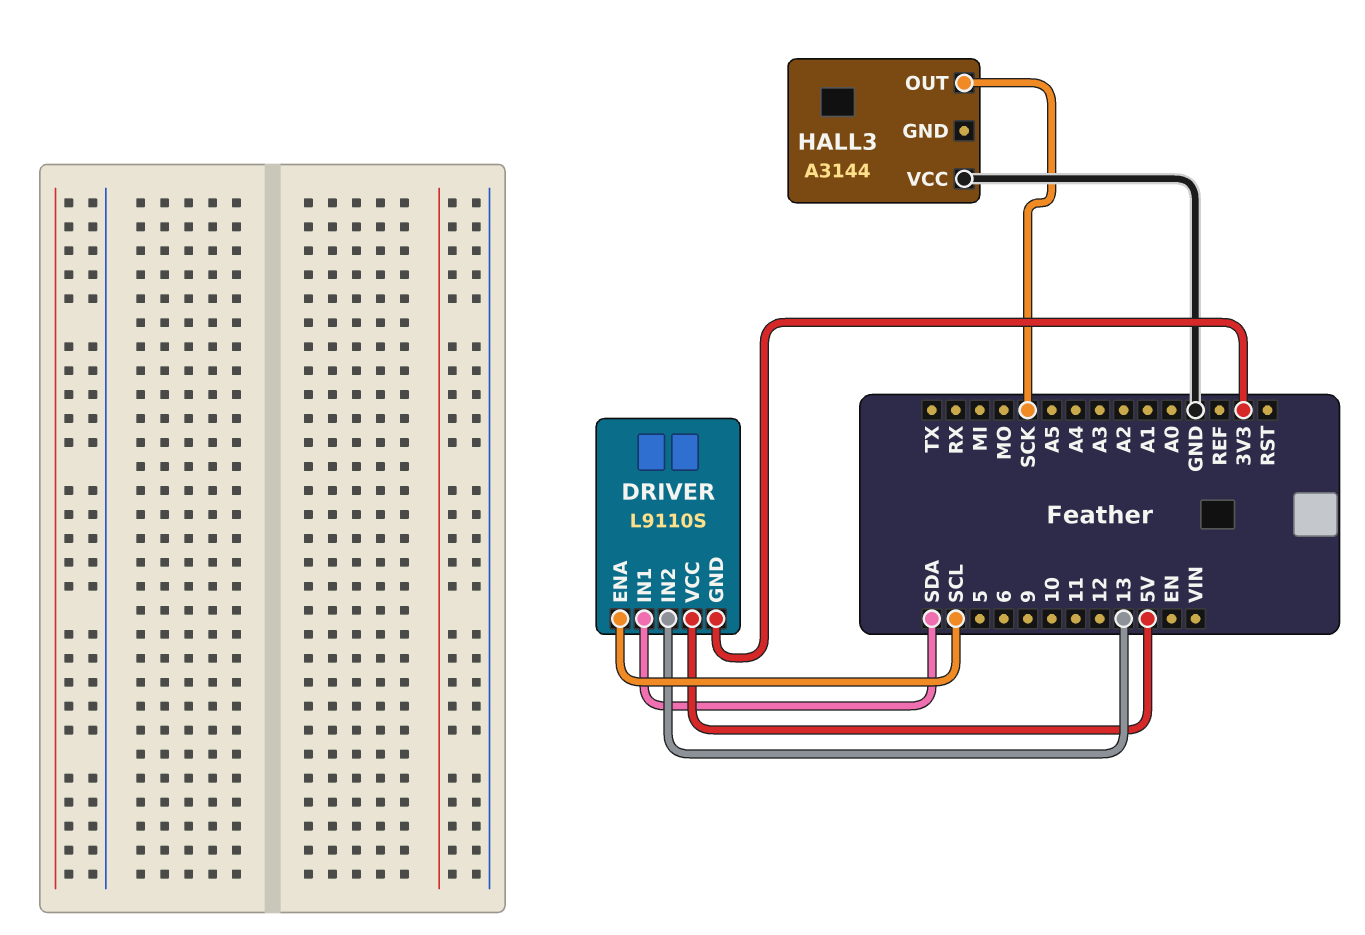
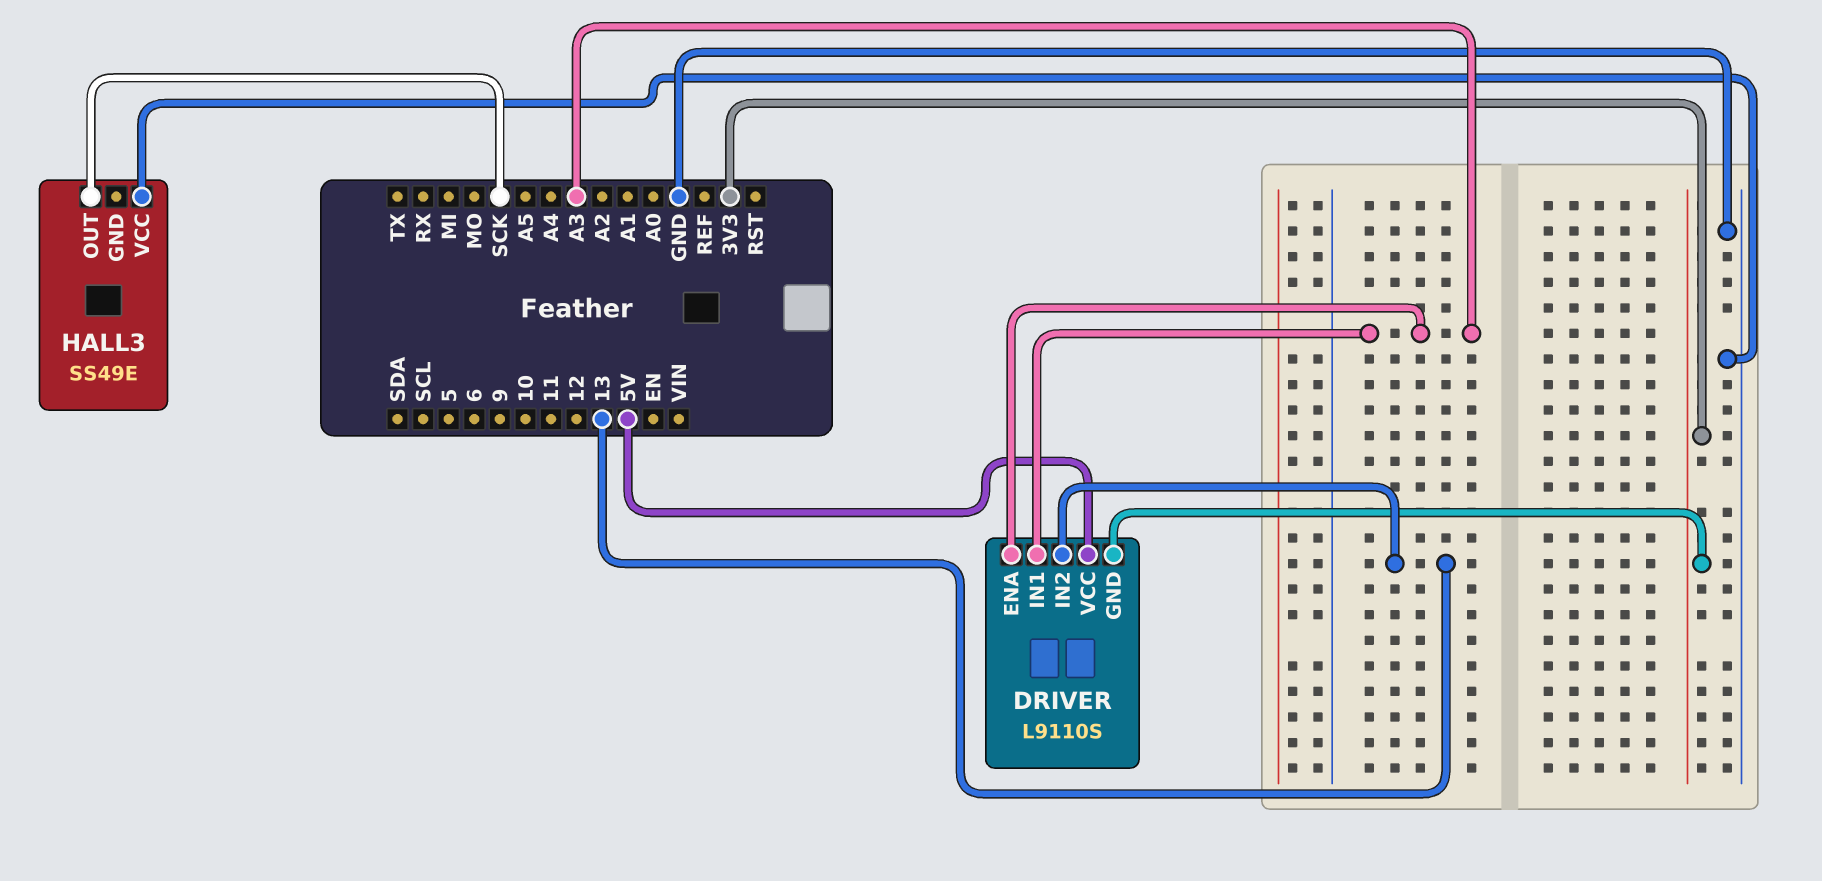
DRIVER pin ENA: SCL -> A3
DRIVER pin IN1: SDA -> A3
HALL3: A3144 -> SS49E

